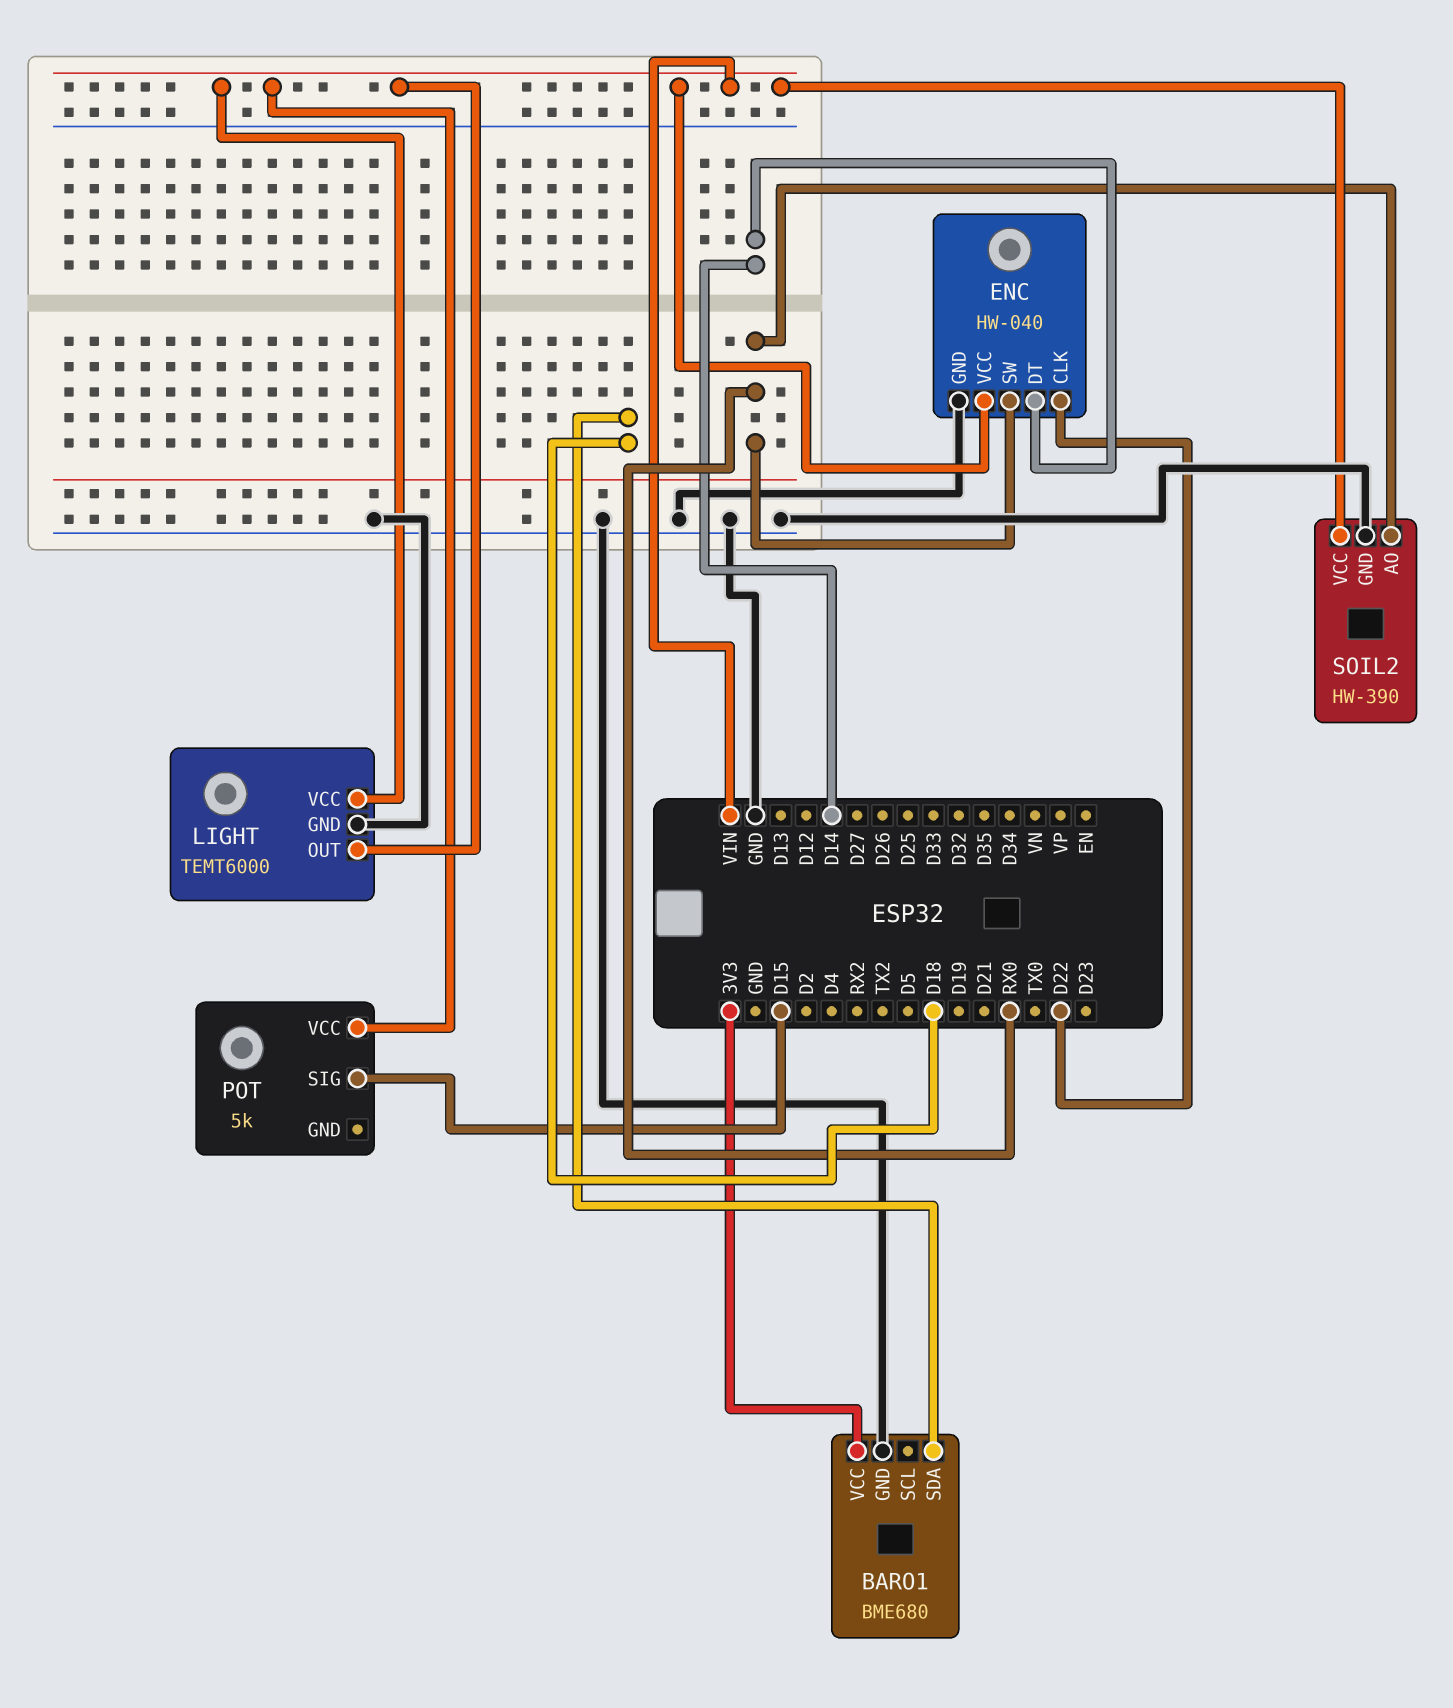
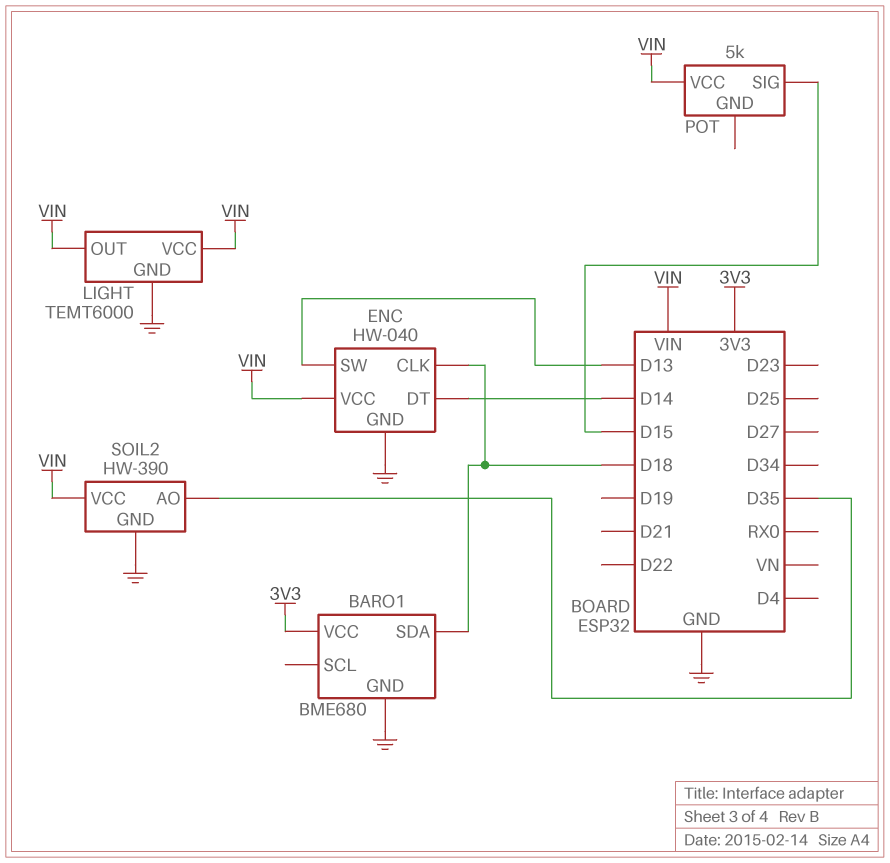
ENC pin CLK: D22 -> D18
ENC pin SW: RX0 -> D13
SOIL2 pin AO: RX0 -> D35

